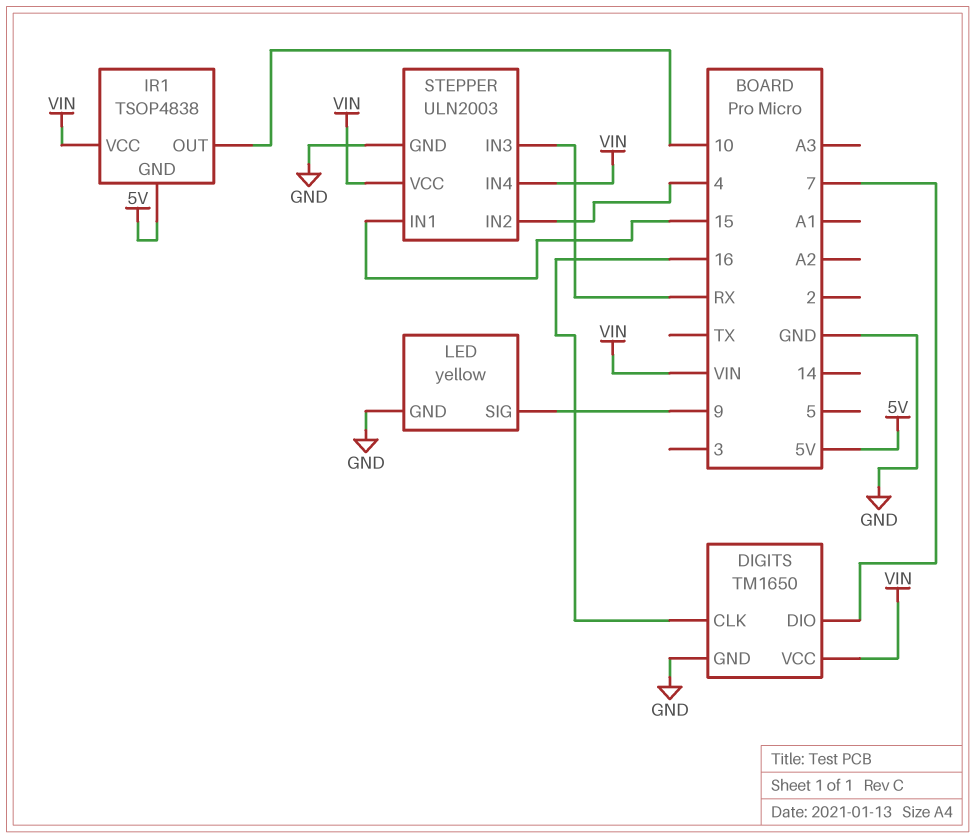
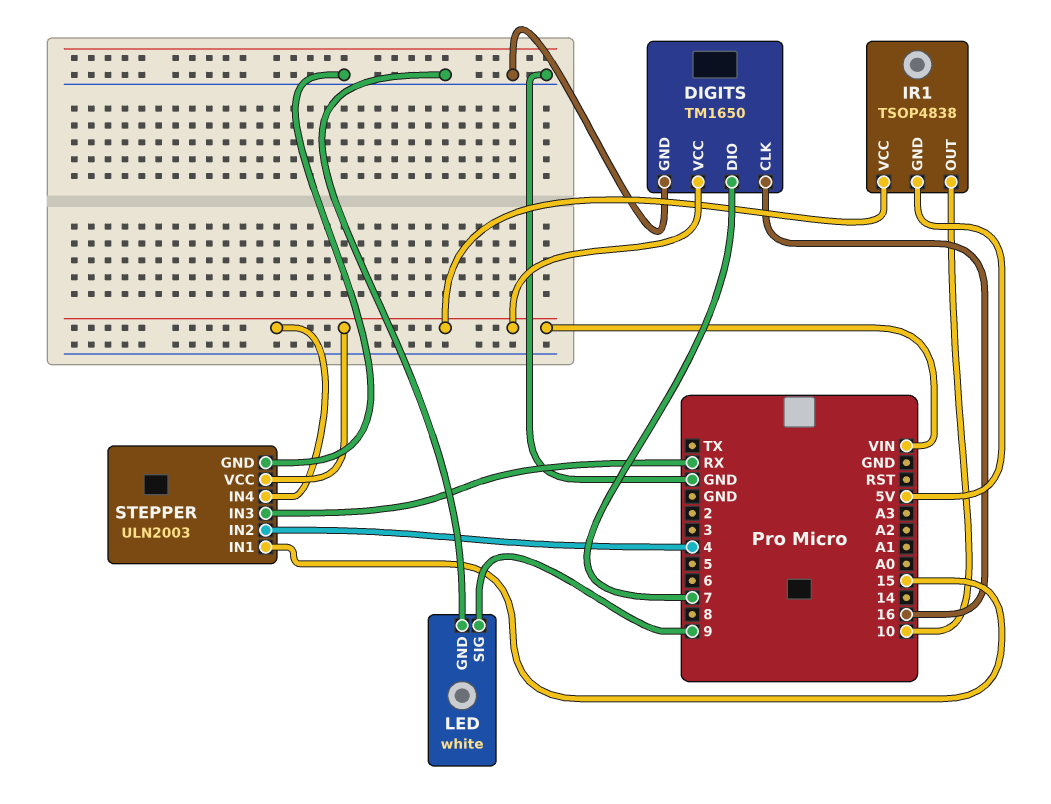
LED: yellow -> white

